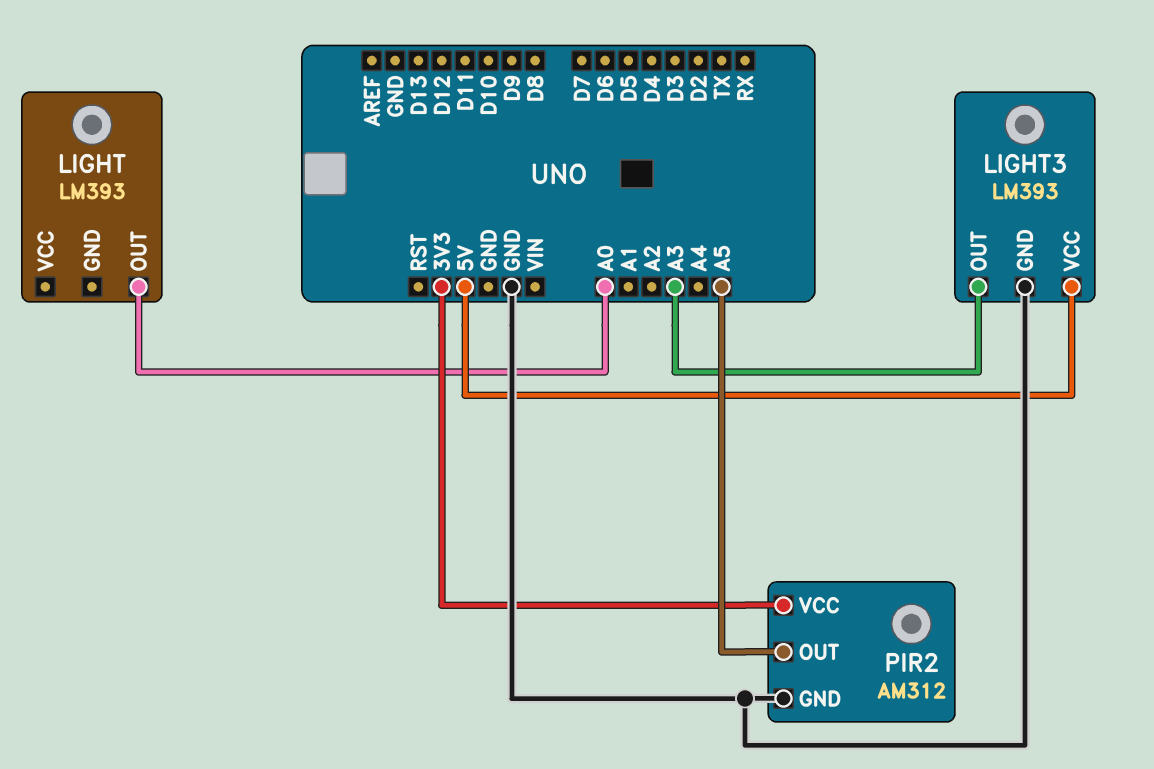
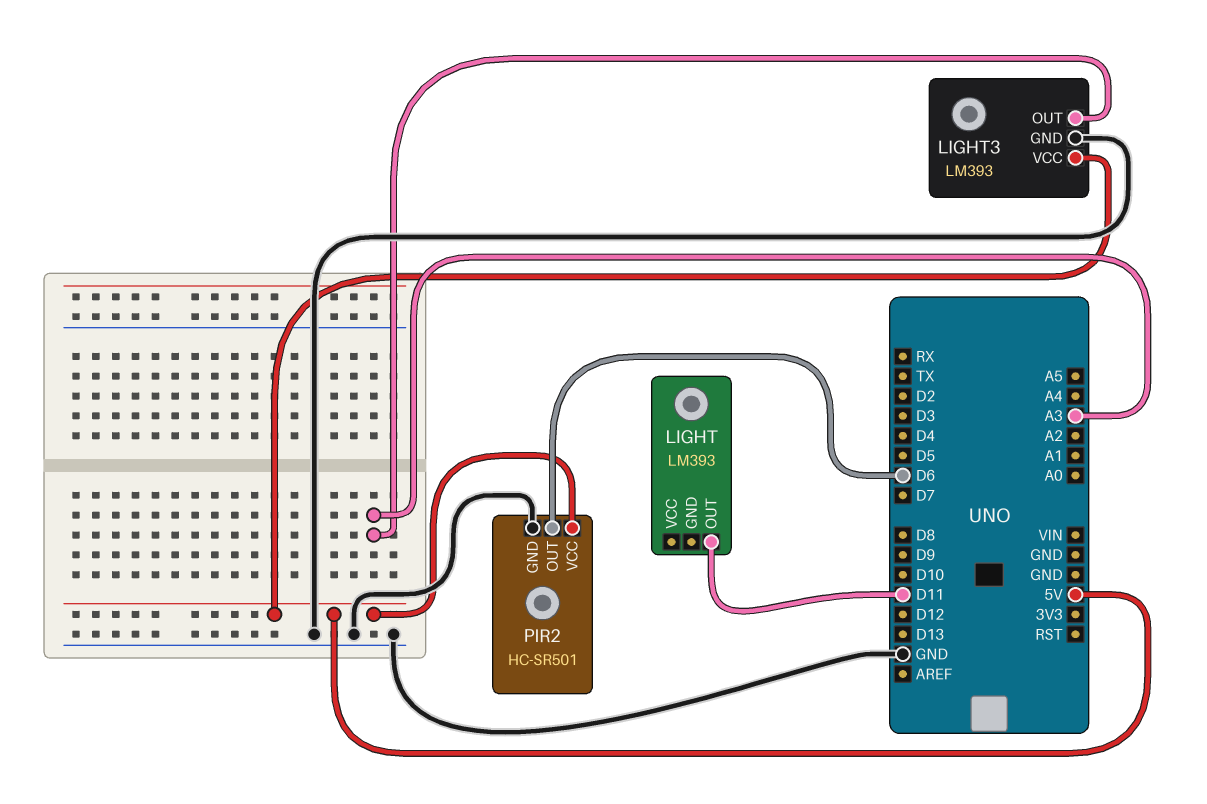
LIGHT pin OUT: A0 -> D11
PIR2: AM312 -> HC-SR501
PIR2 pin OUT: A5 -> D6
PIR2 pin VCC: 3V3 -> 5V

